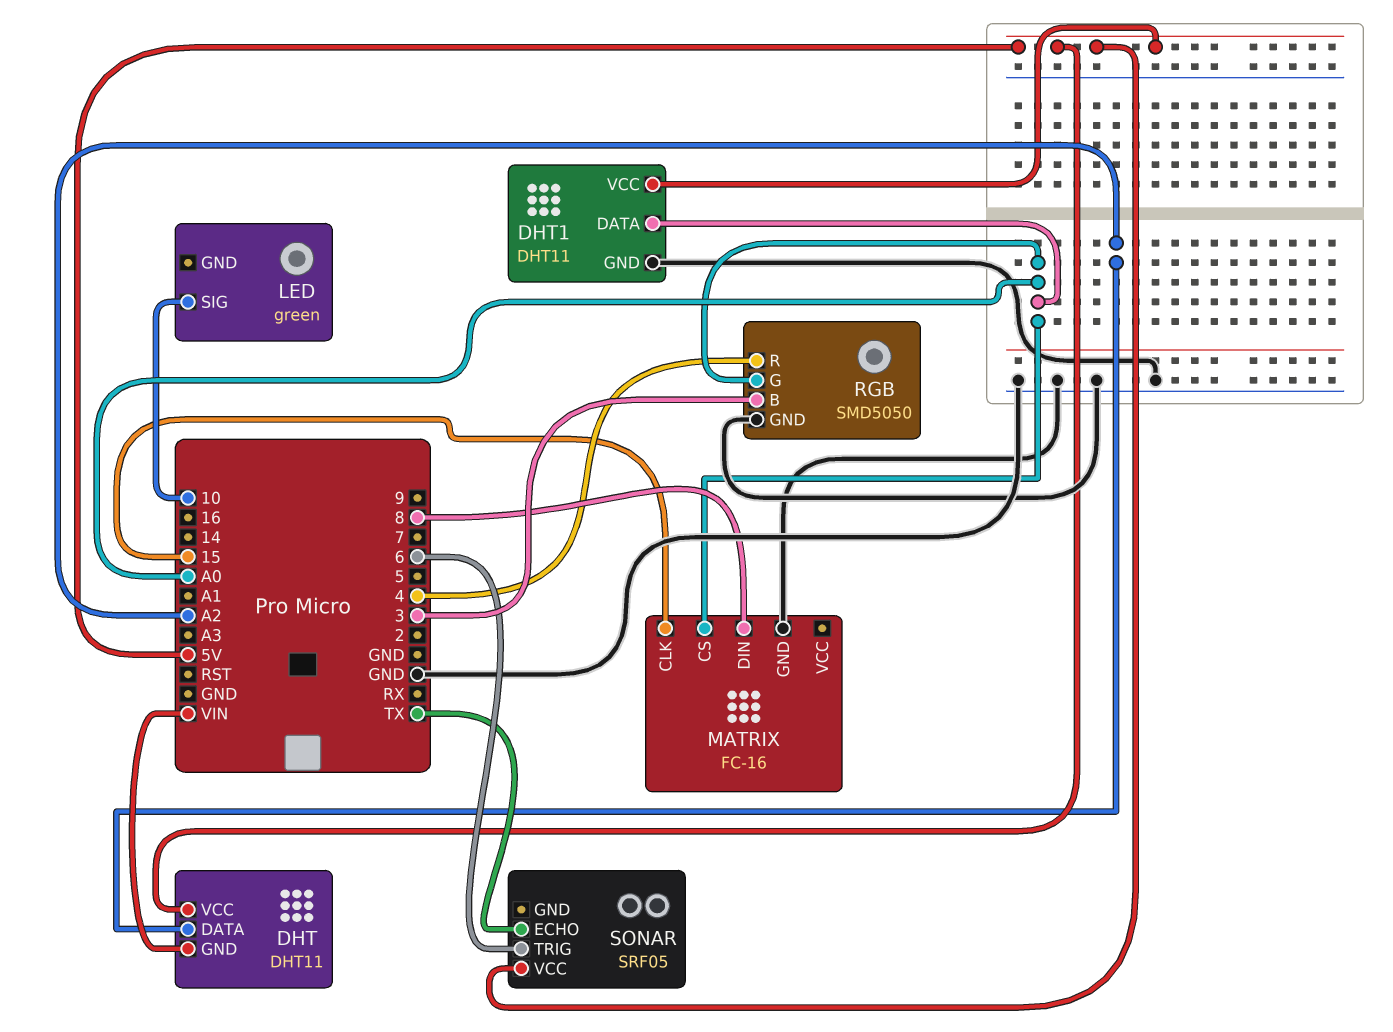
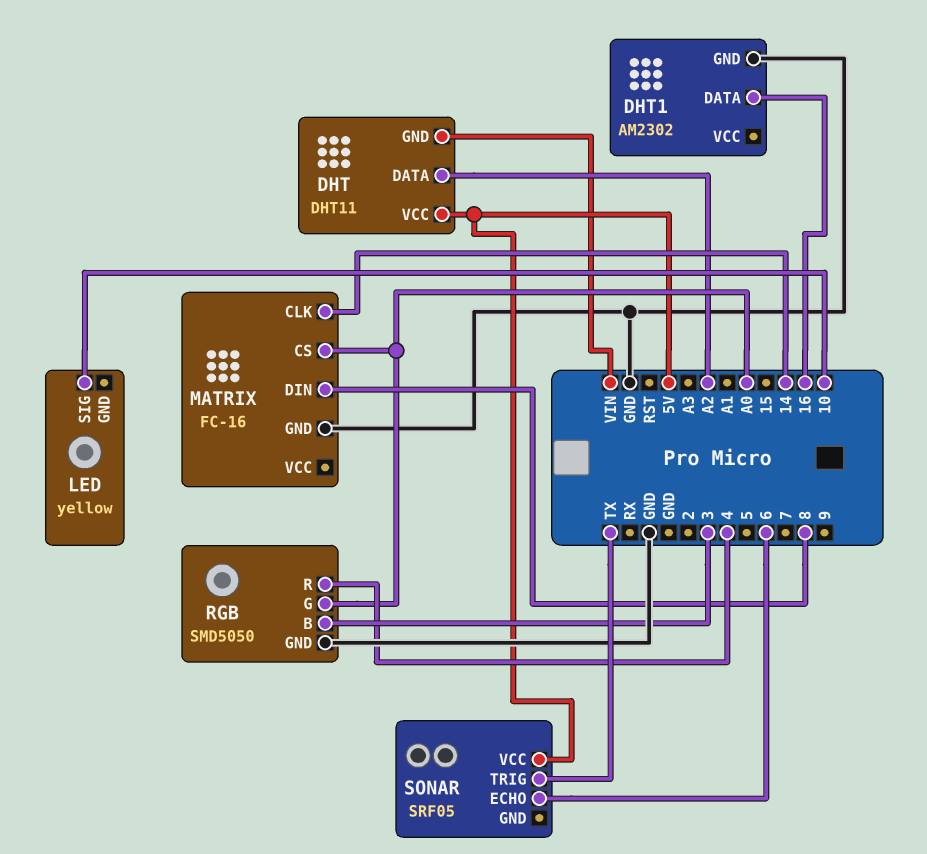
DHT1: DHT11 -> AM2302
DHT1 pin DATA: A0 -> 16
DHT1 pin VCC: 5V -> none
LED: green -> yellow
MATRIX pin CLK: 15 -> 14
SONAR pin ECHO: TX -> 6
SONAR pin TRIG: 6 -> TX

